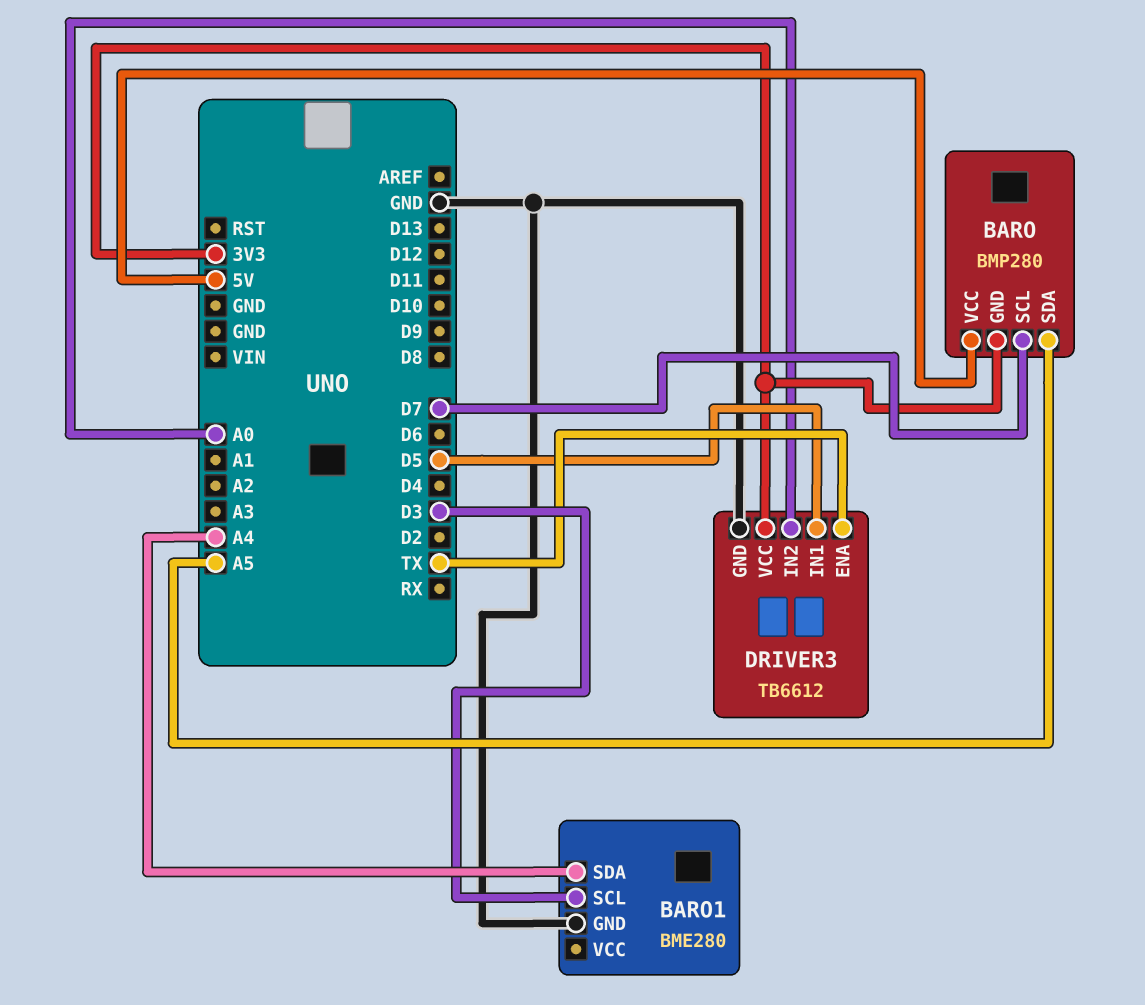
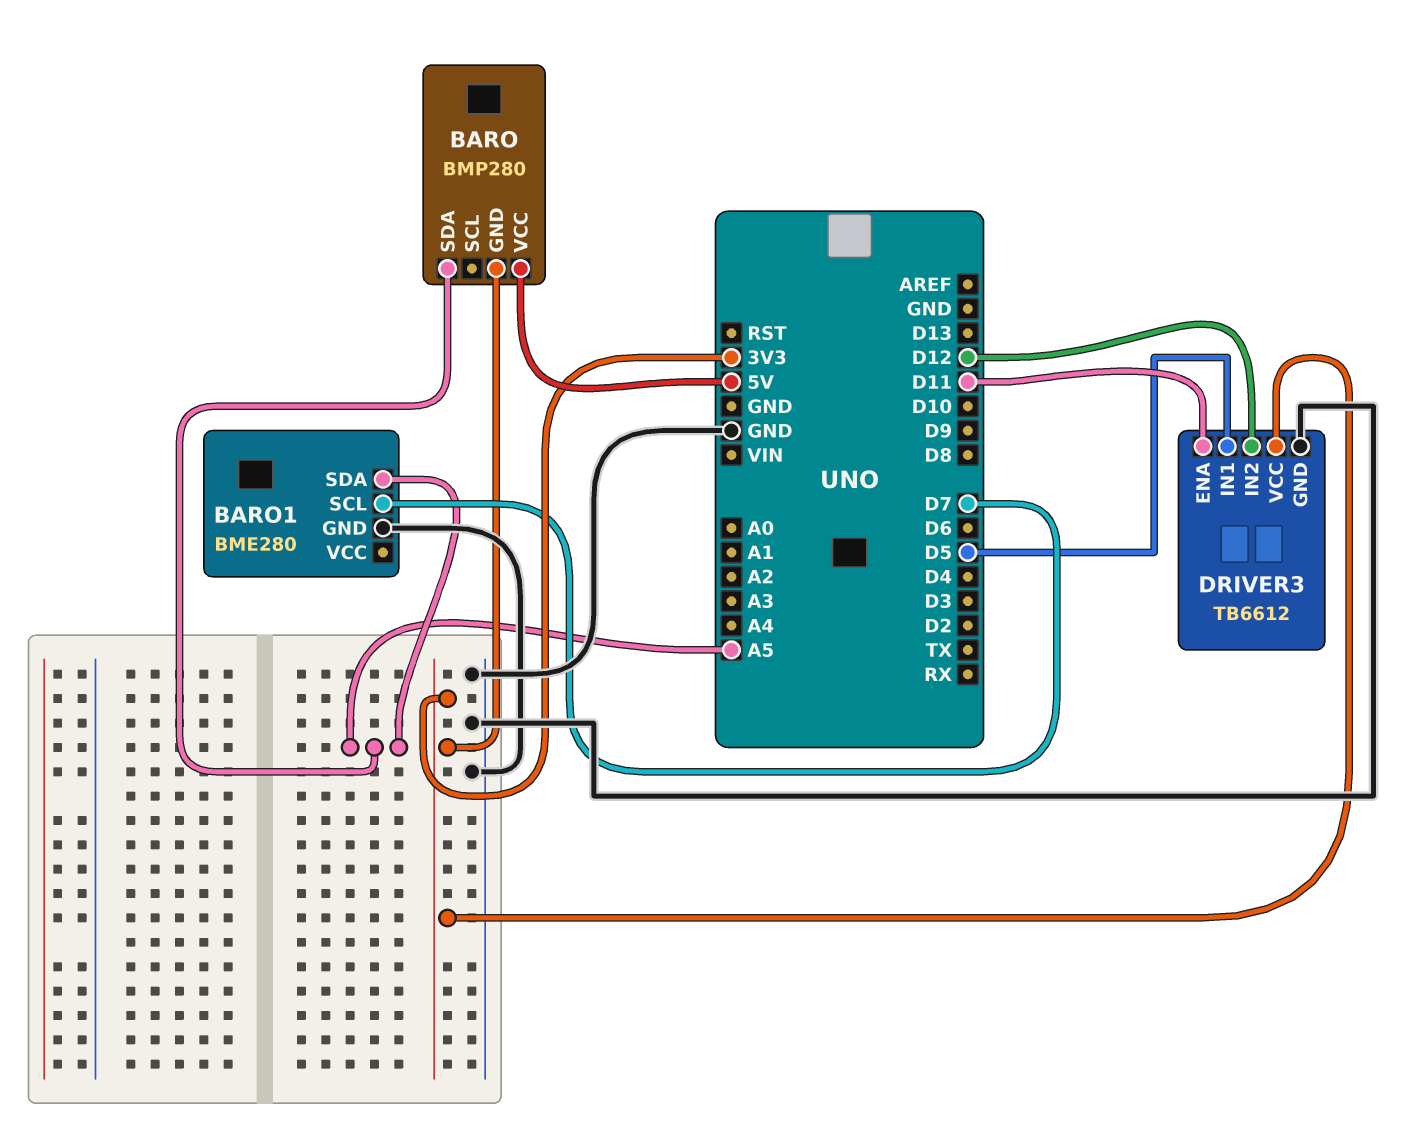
BARO pin SCL: D7 -> none
BARO1 pin SCL: D3 -> D7
BARO1 pin SDA: A4 -> A5
DRIVER3 pin ENA: TX -> D11
DRIVER3 pin IN2: A0 -> D12

